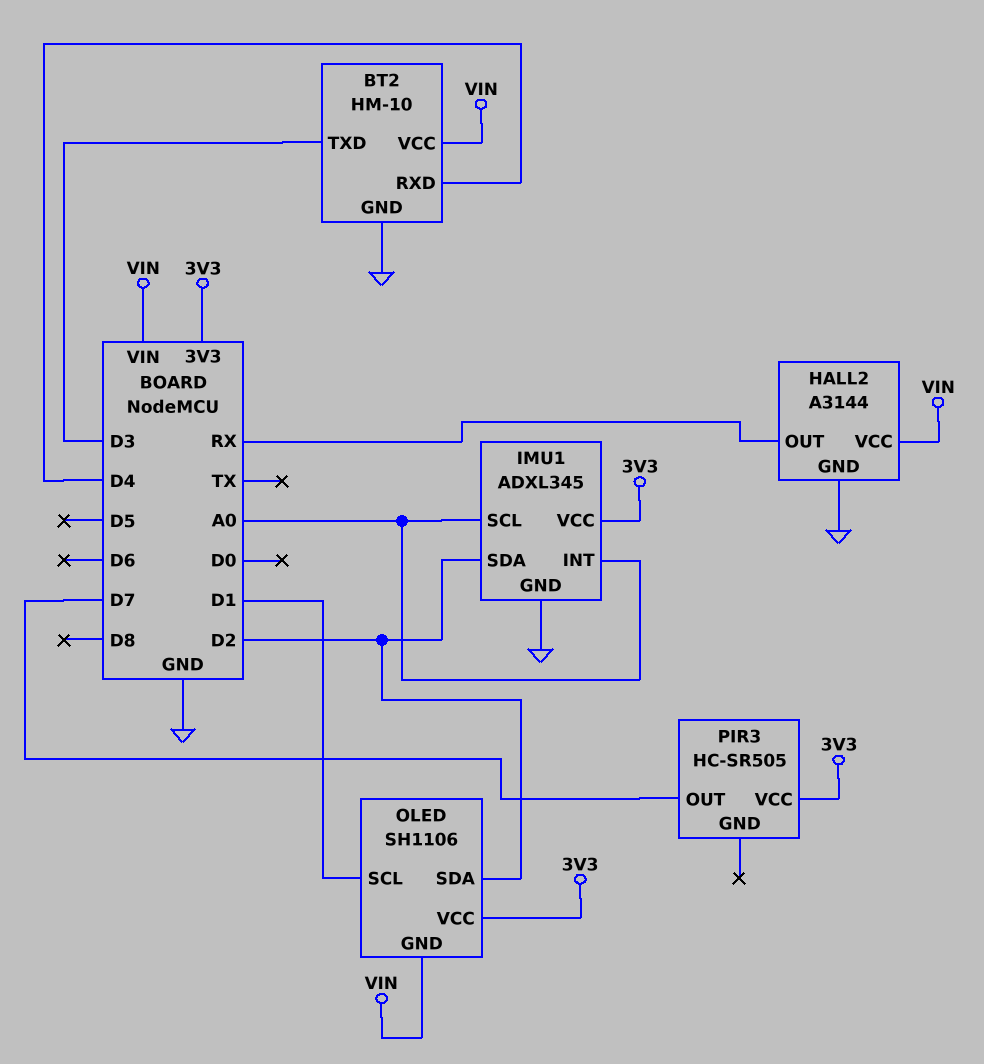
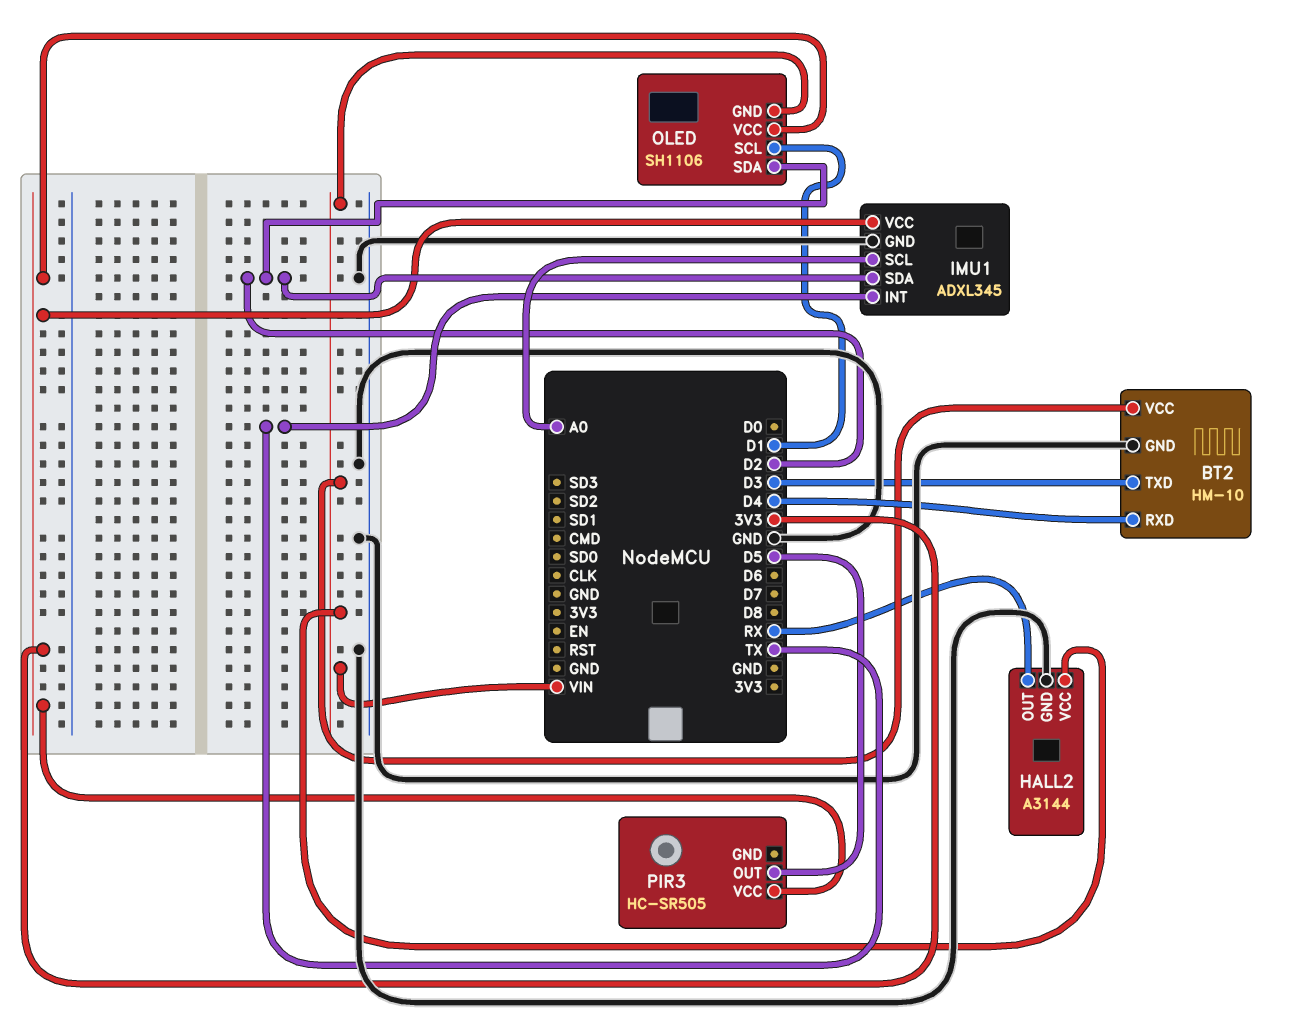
IMU1 pin INT: A0 -> TX
PIR3 pin OUT: D7 -> D5

